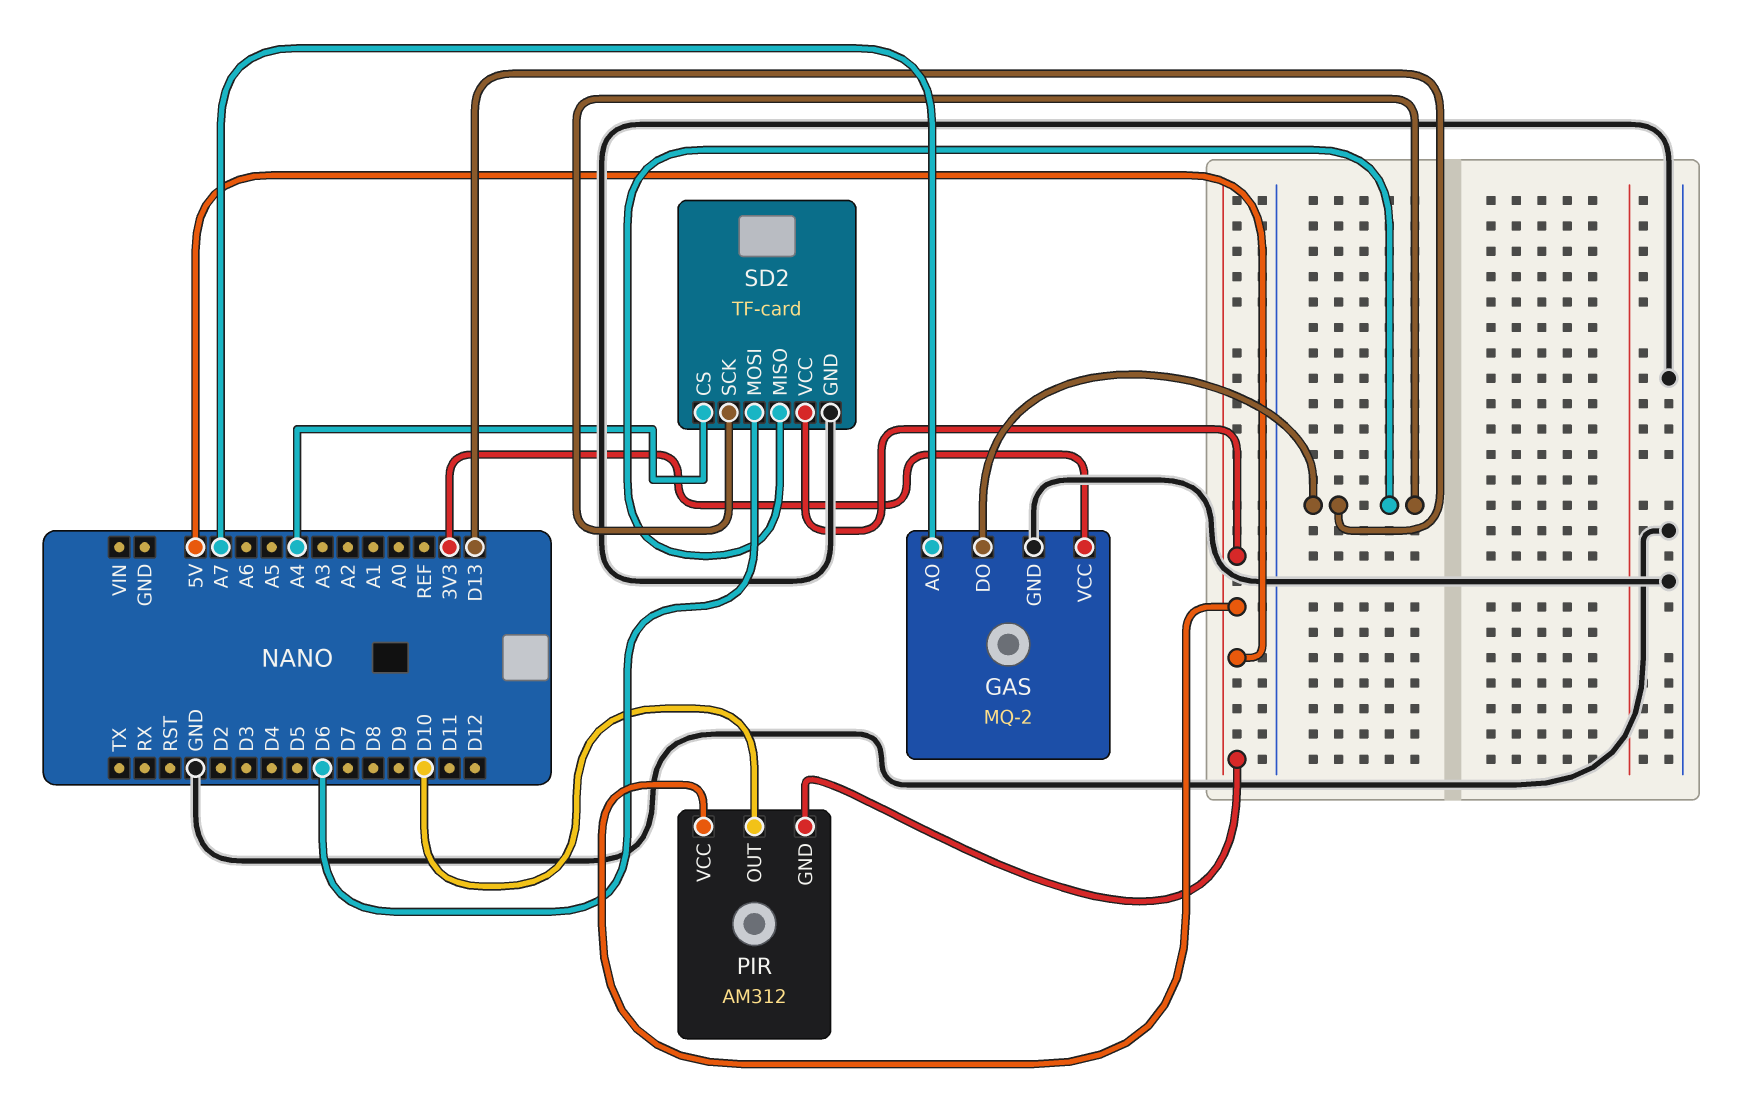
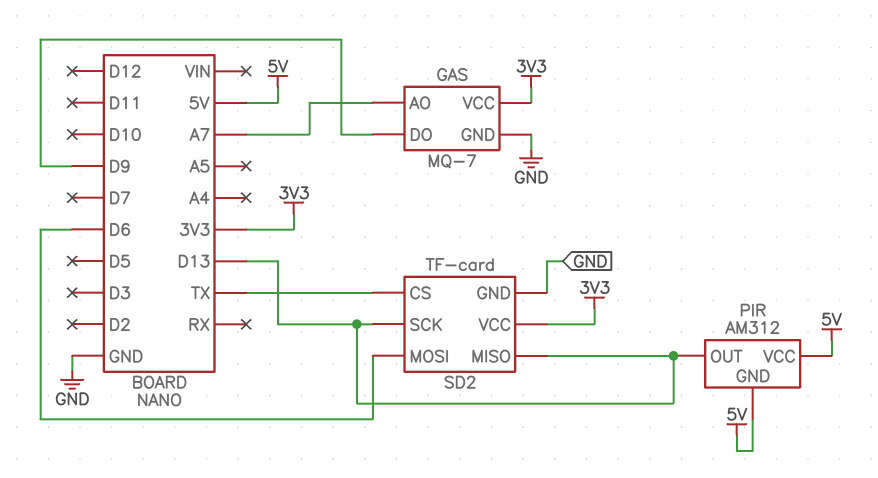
GAS: MQ-2 -> MQ-7
GAS pin DO: D13 -> D9
PIR pin OUT: D10 -> D13
SD2 pin CS: A4 -> TX
SD2 pin VCC: 5V -> 3V3

